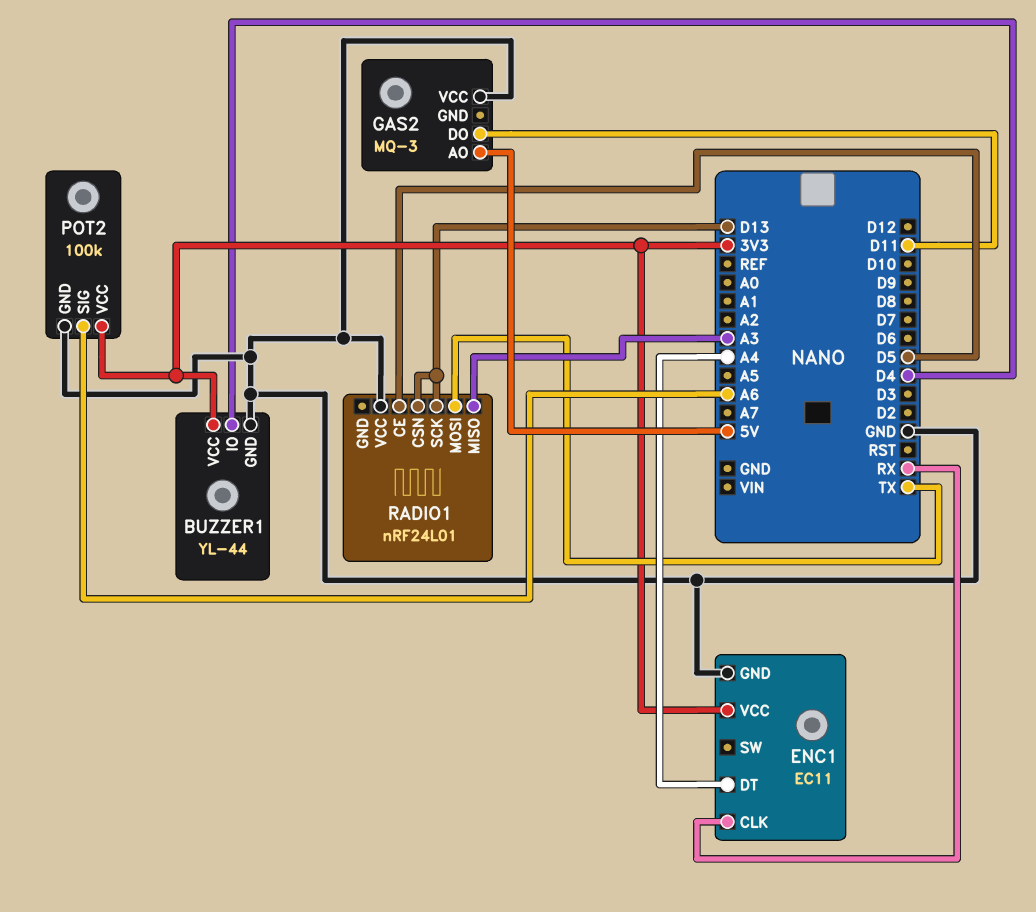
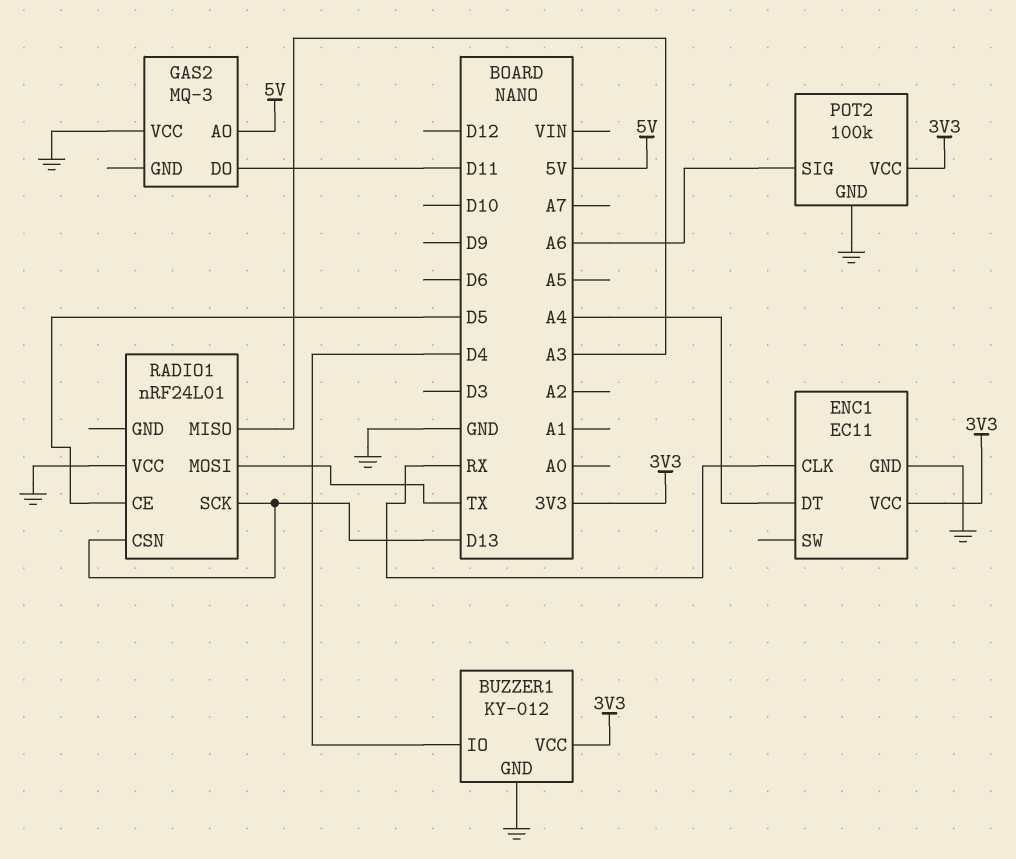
BUZZER1: YL-44 -> KY-012

